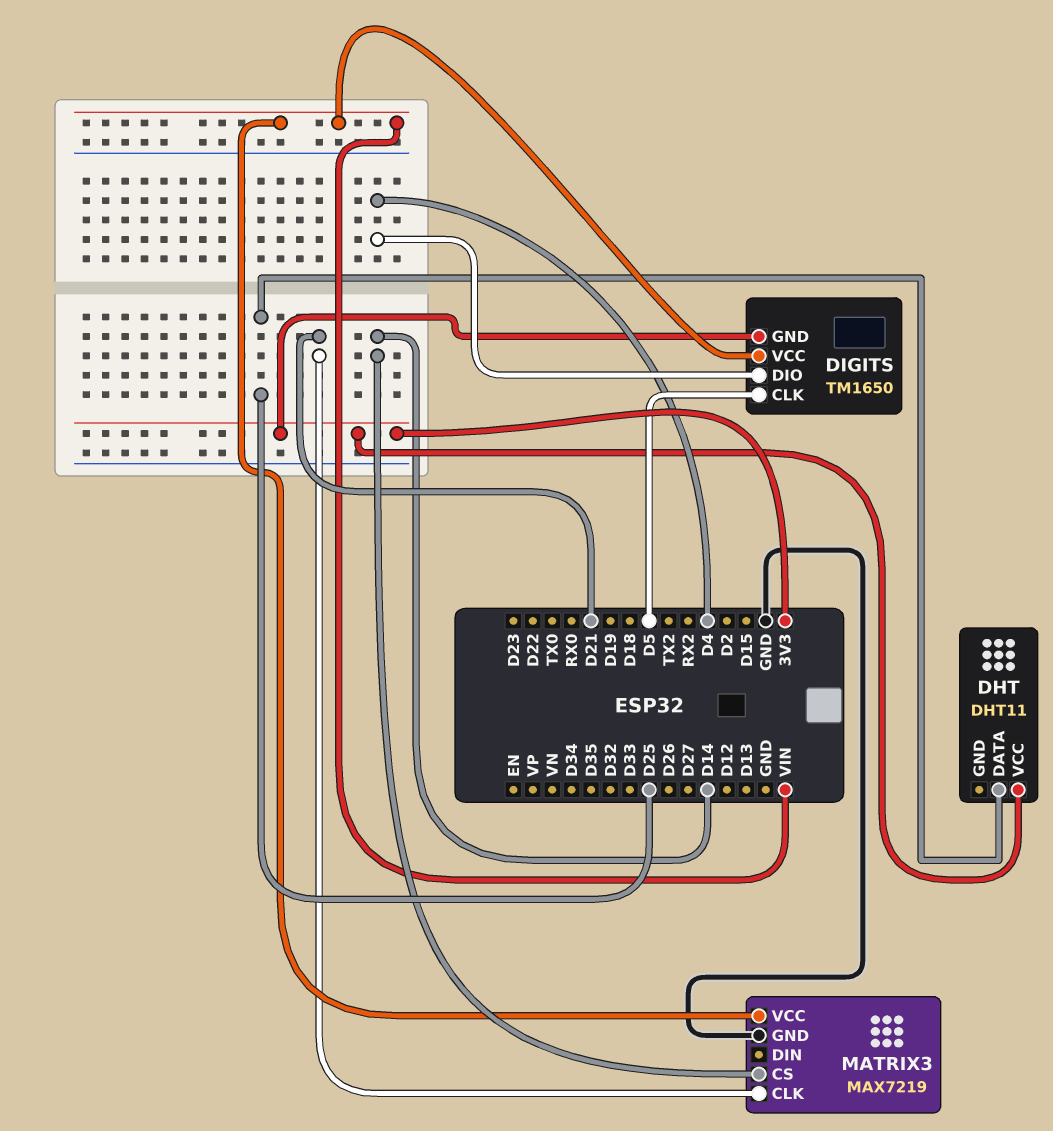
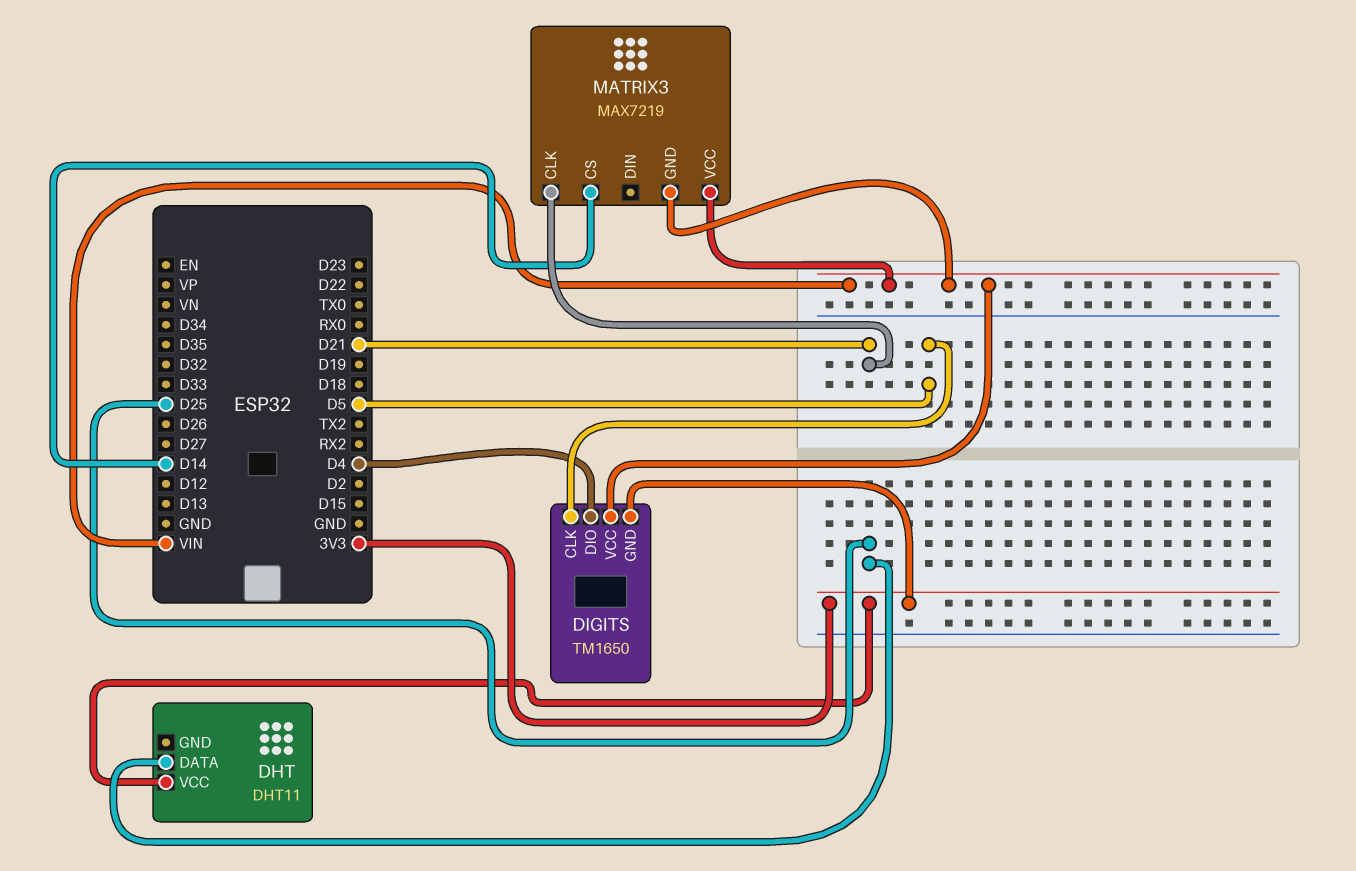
MATRIX3 pin GND: GND -> VIN

